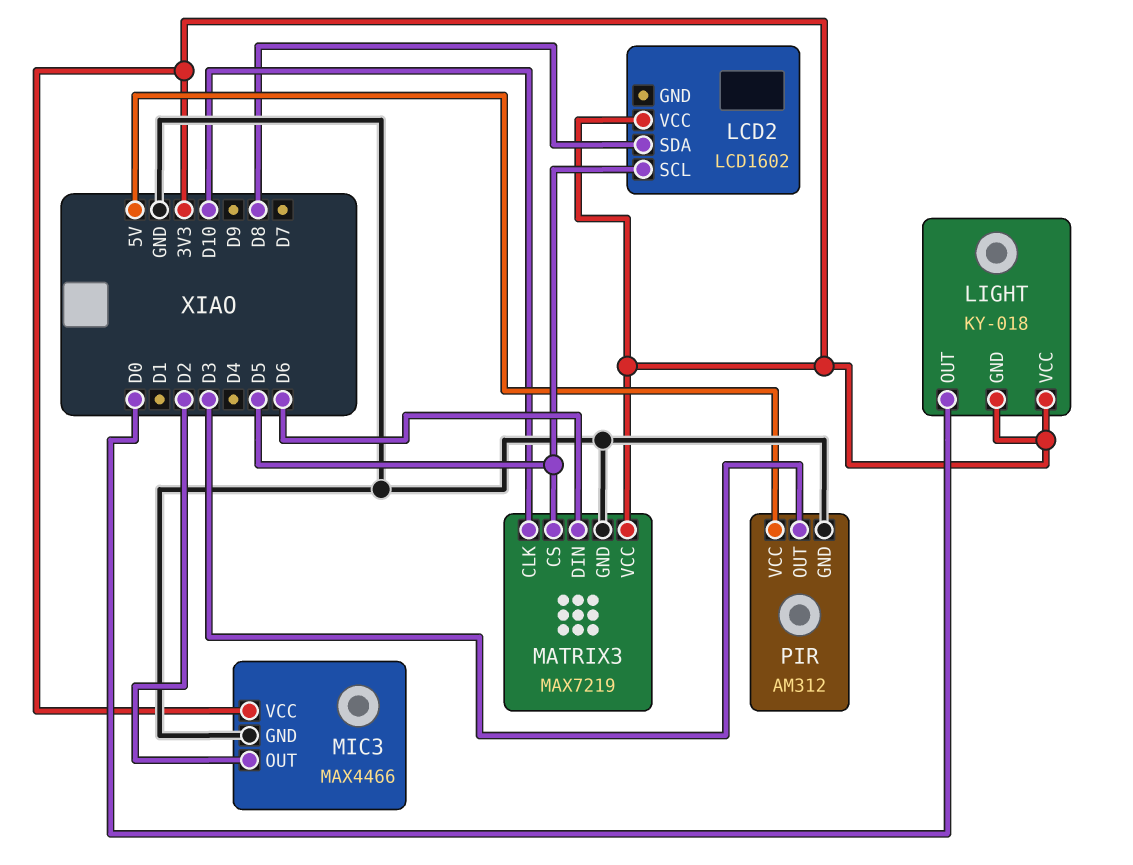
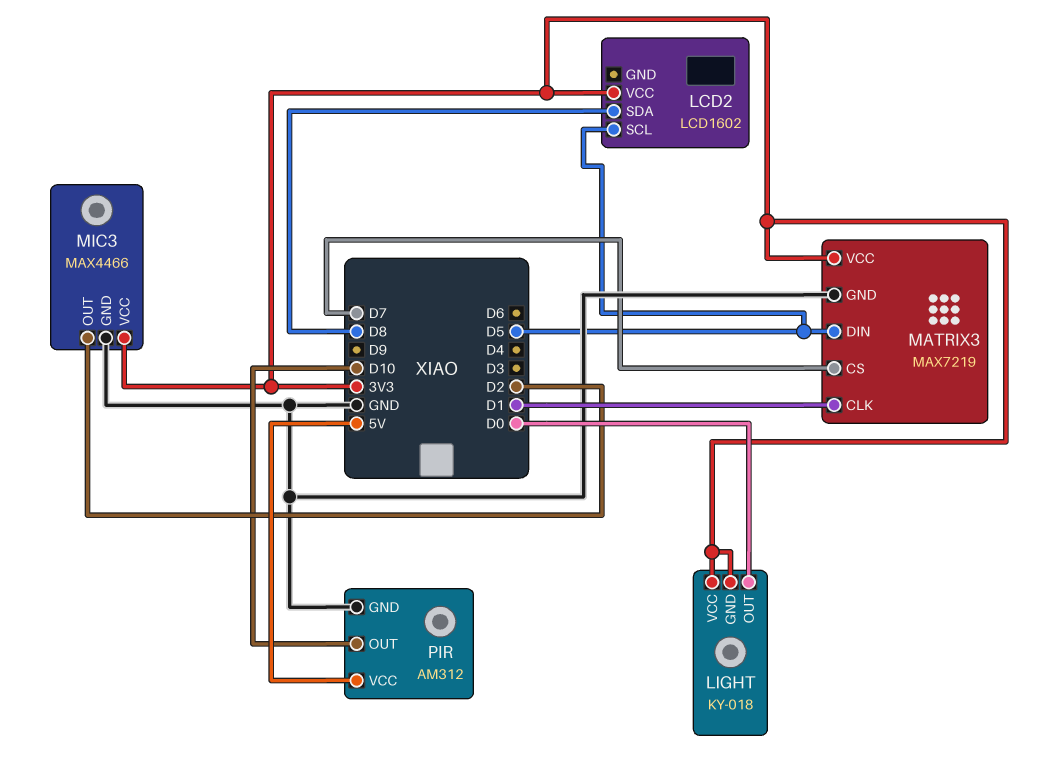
MATRIX3 pin CLK: D10 -> D1
MATRIX3 pin CS: D5 -> D7
MATRIX3 pin DIN: D6 -> D5
PIR pin OUT: D3 -> D10

